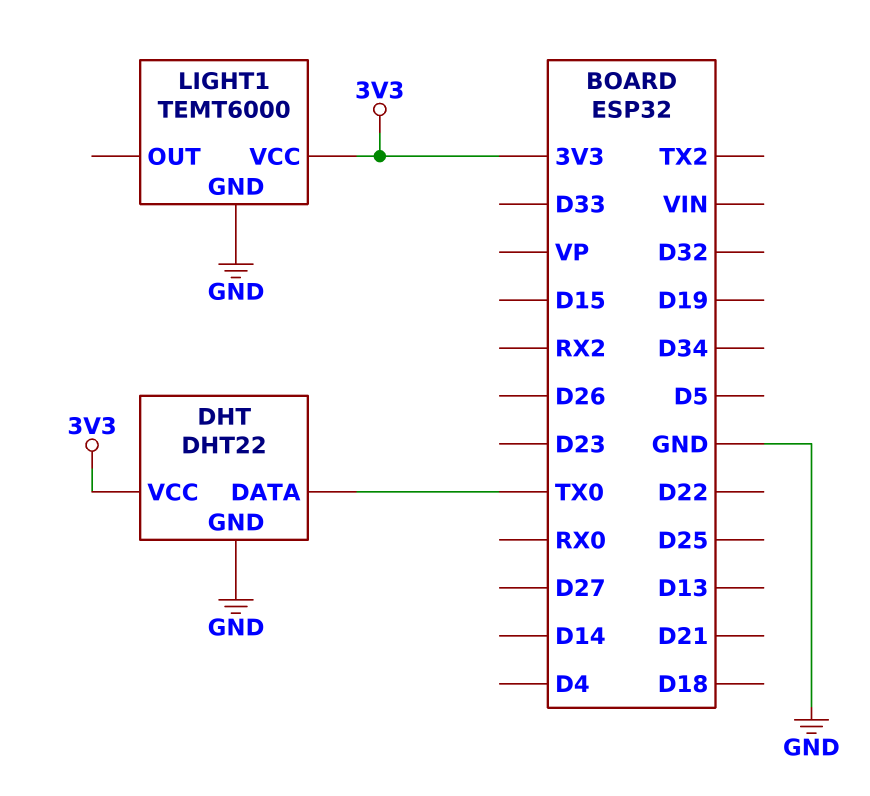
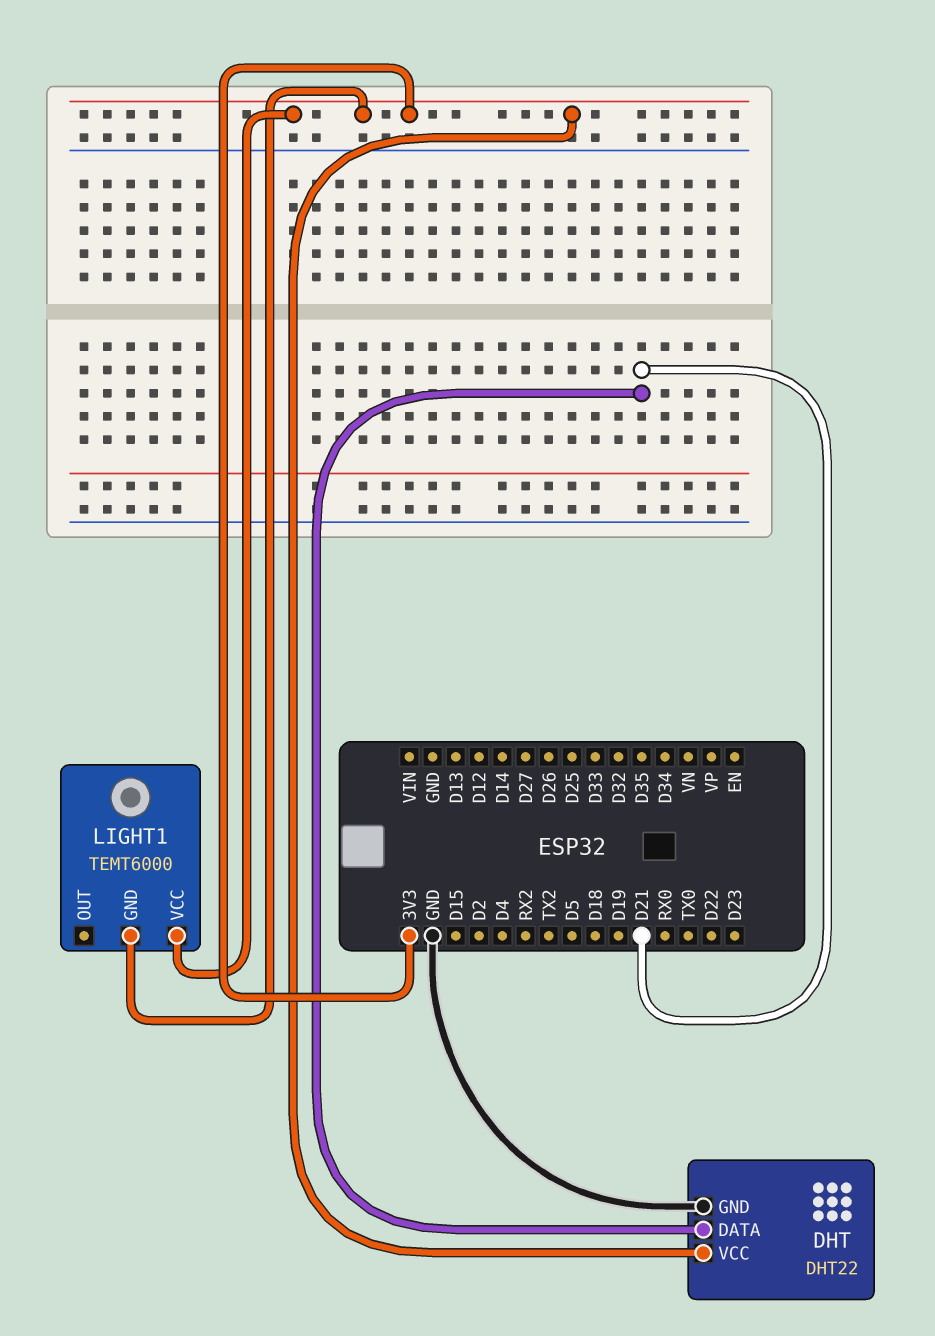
DHT pin DATA: TX0 -> D21
LIGHT1 pin GND: GND -> 3V3

